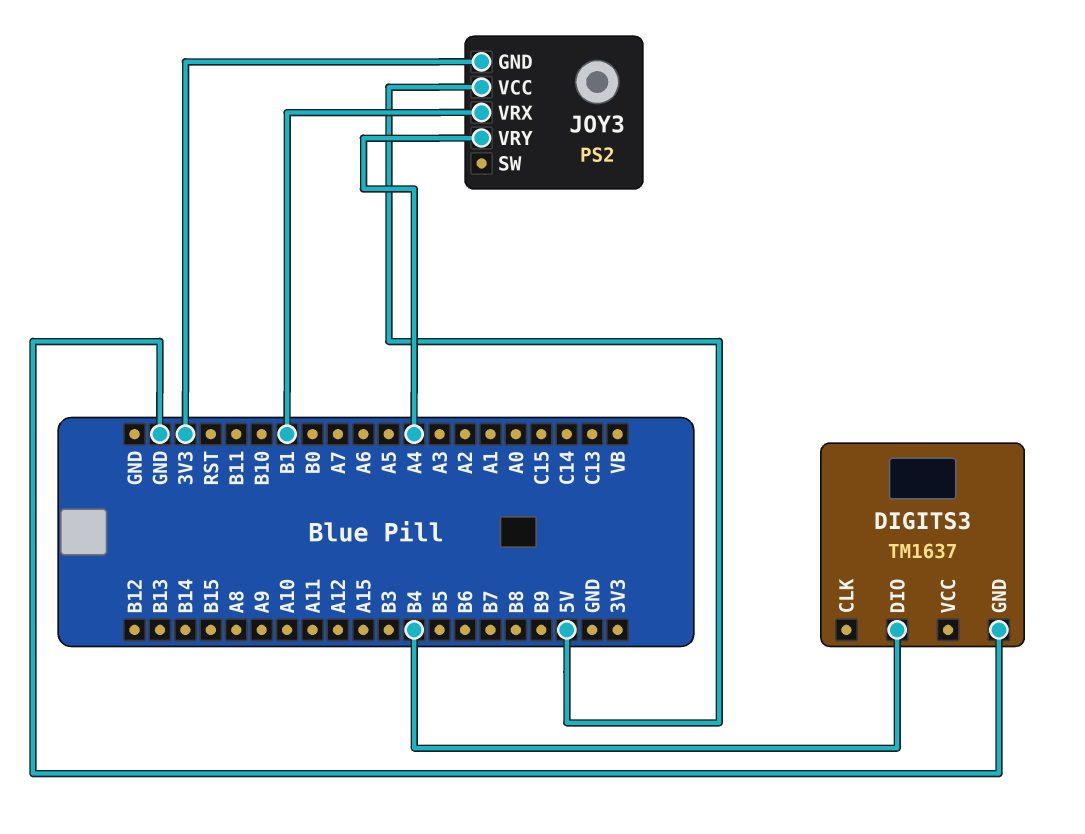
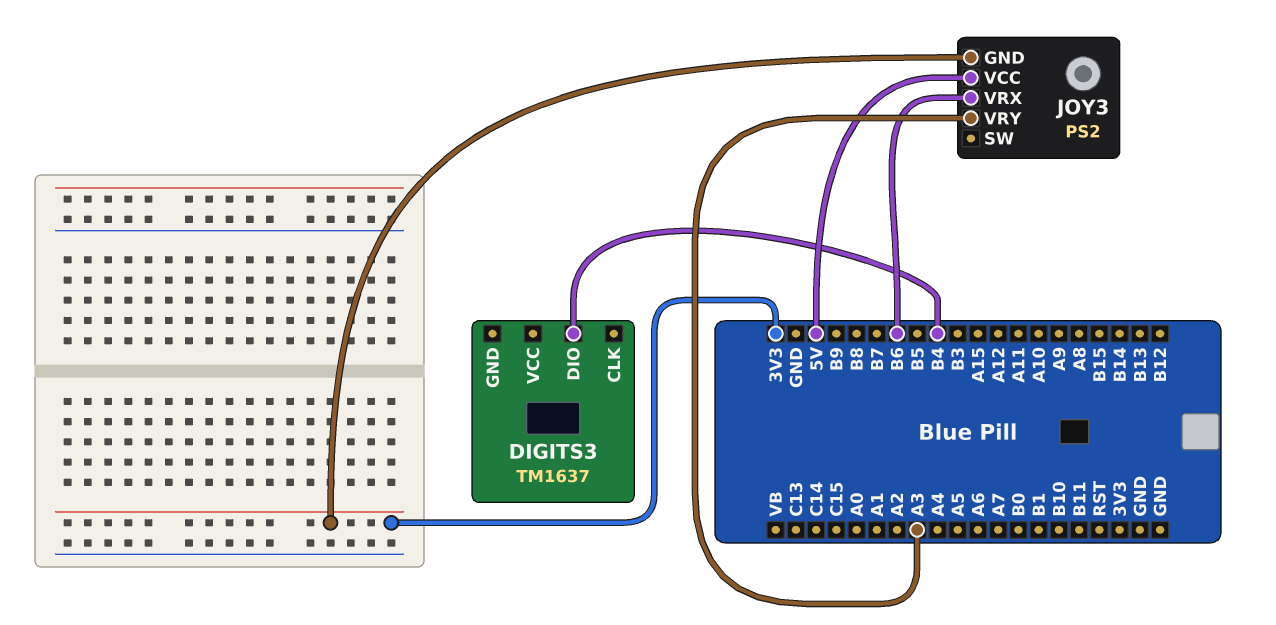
DIGITS3 pin GND: GND -> none
JOY3 pin VRX: B1 -> B6
JOY3 pin VRY: A4 -> A3

